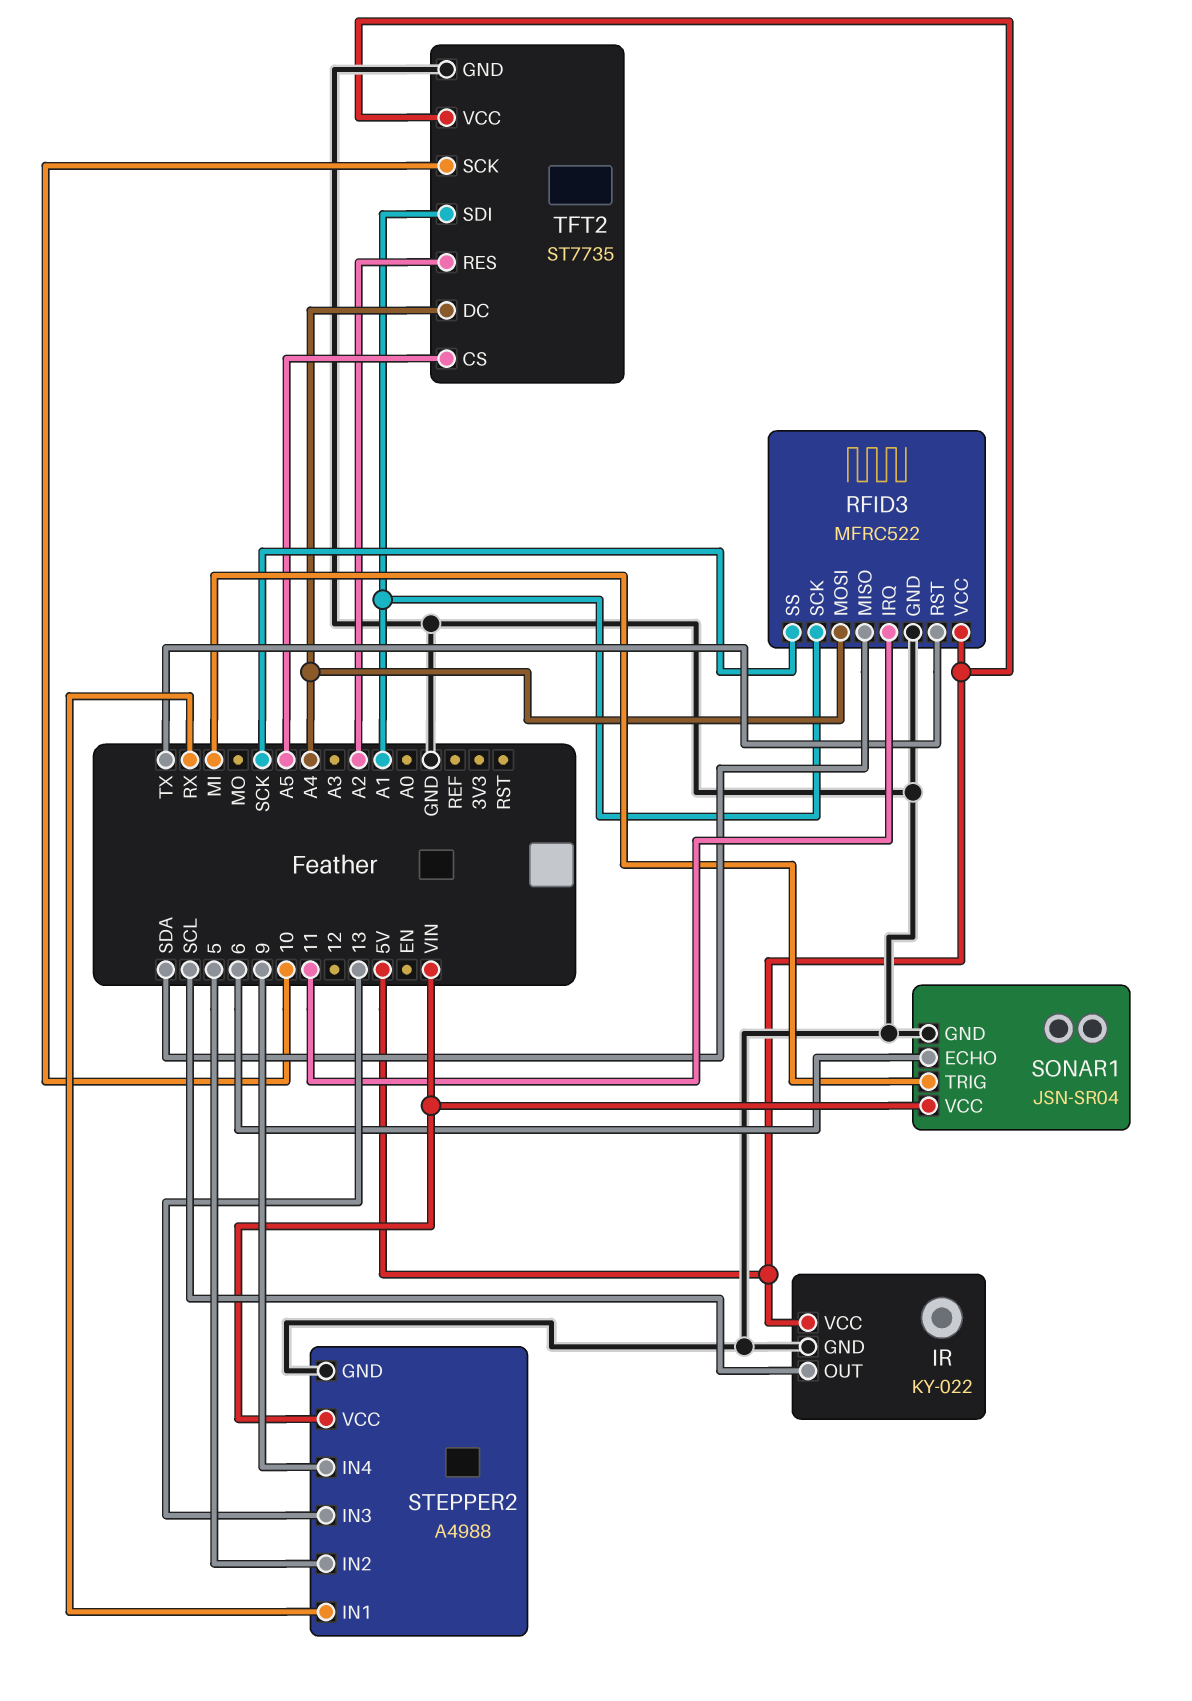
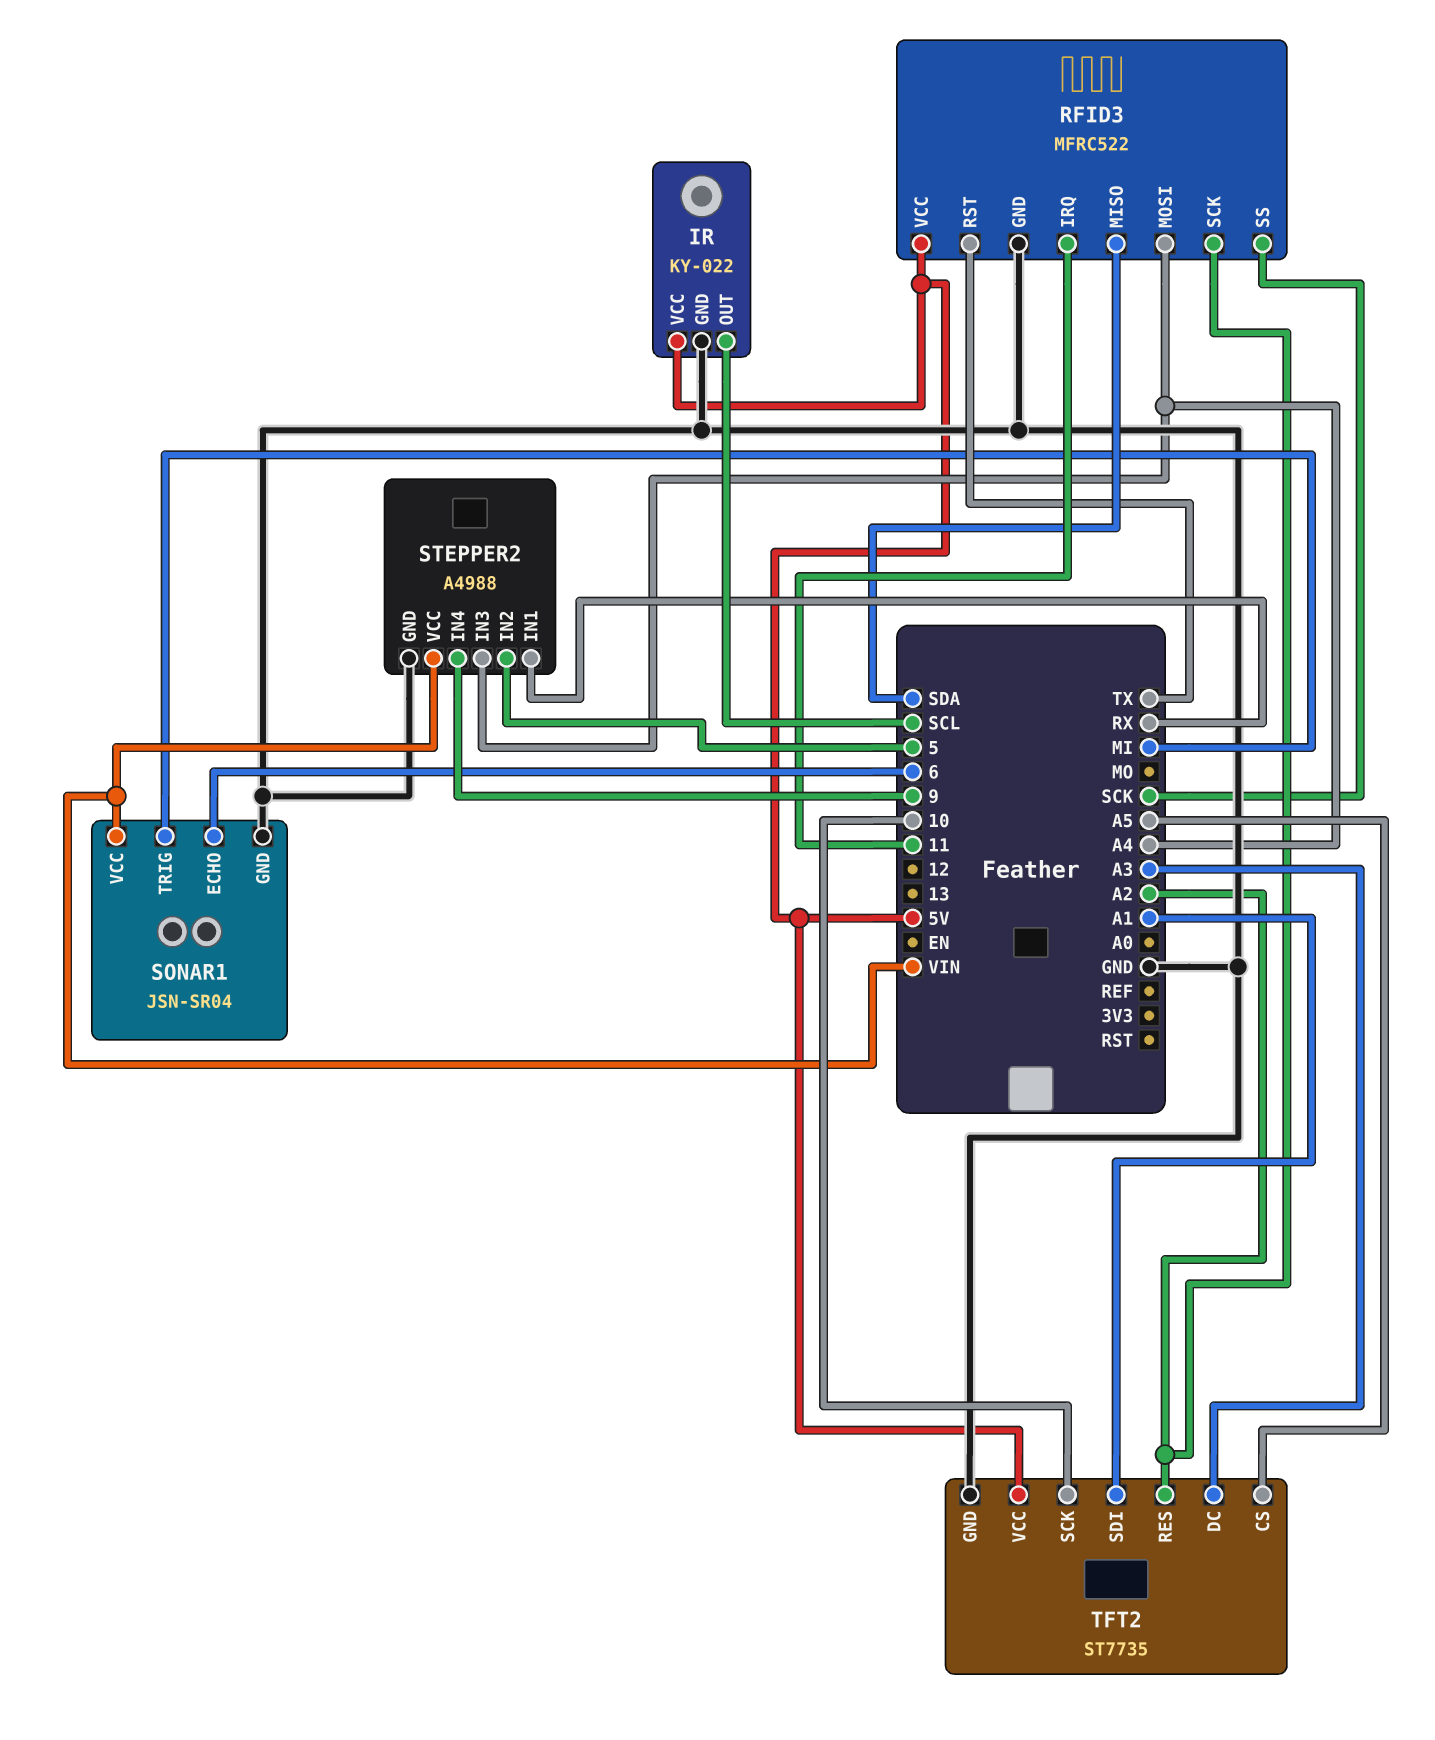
RFID3 pin SCK: A1 -> A2
STEPPER2 pin IN3: 13 -> A4
TFT2 pin DC: A4 -> A3

